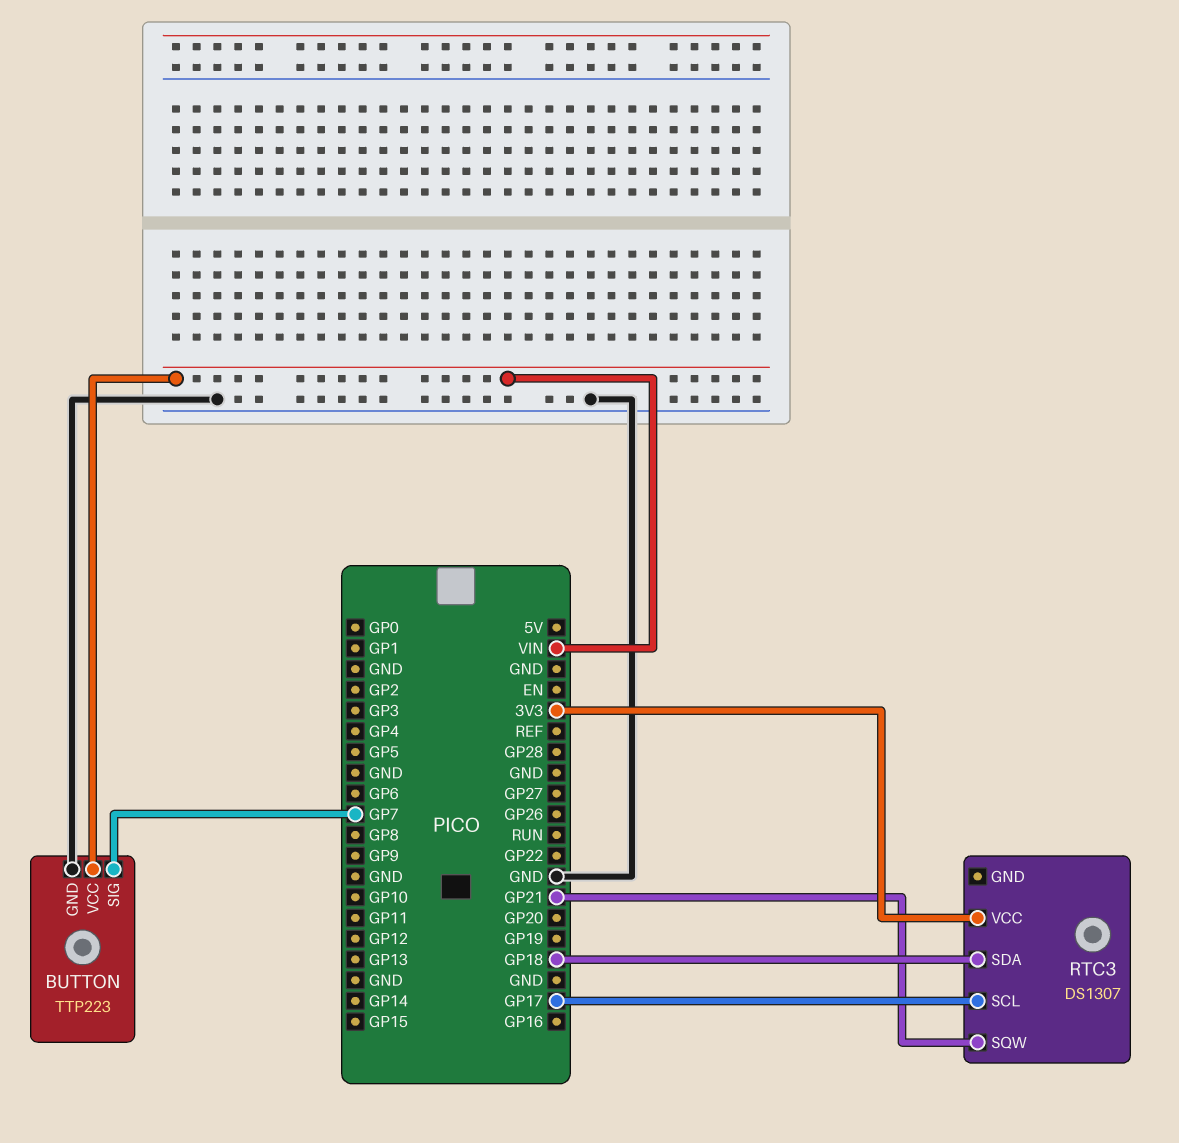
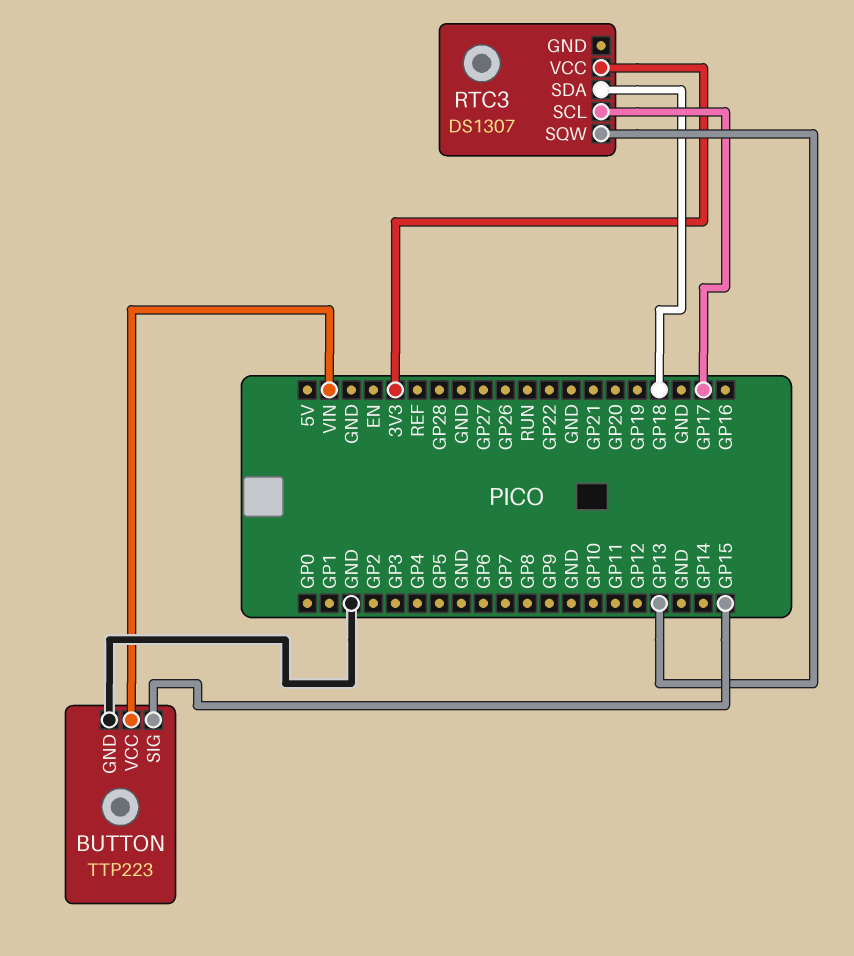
BUTTON pin SIG: GP7 -> GP15
RTC3 pin SQW: GP21 -> GP13

